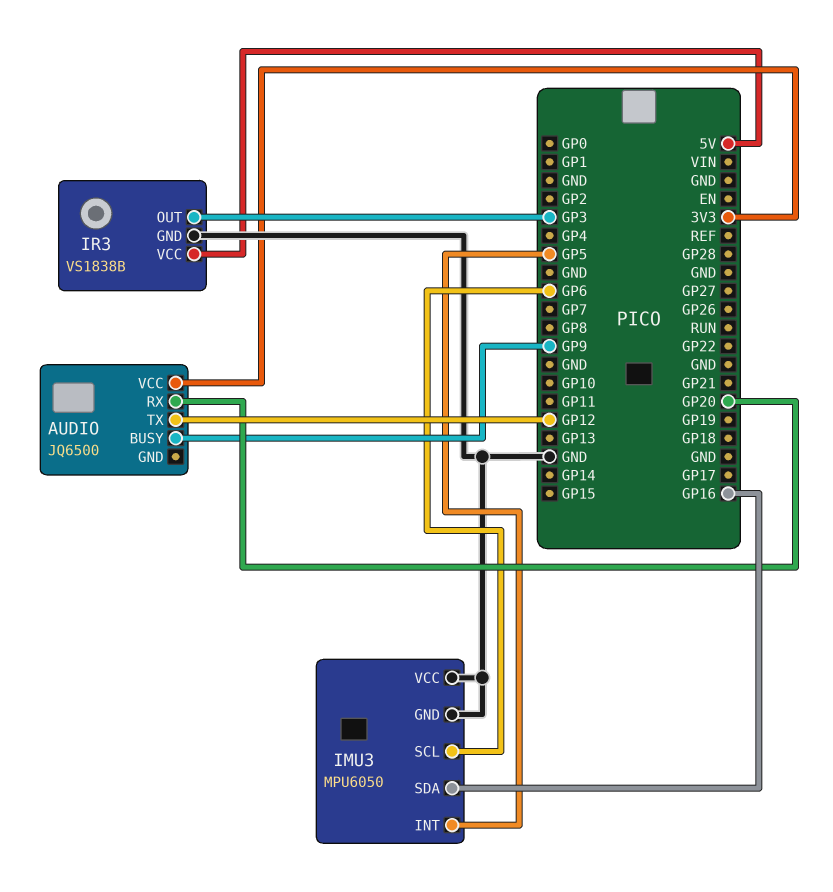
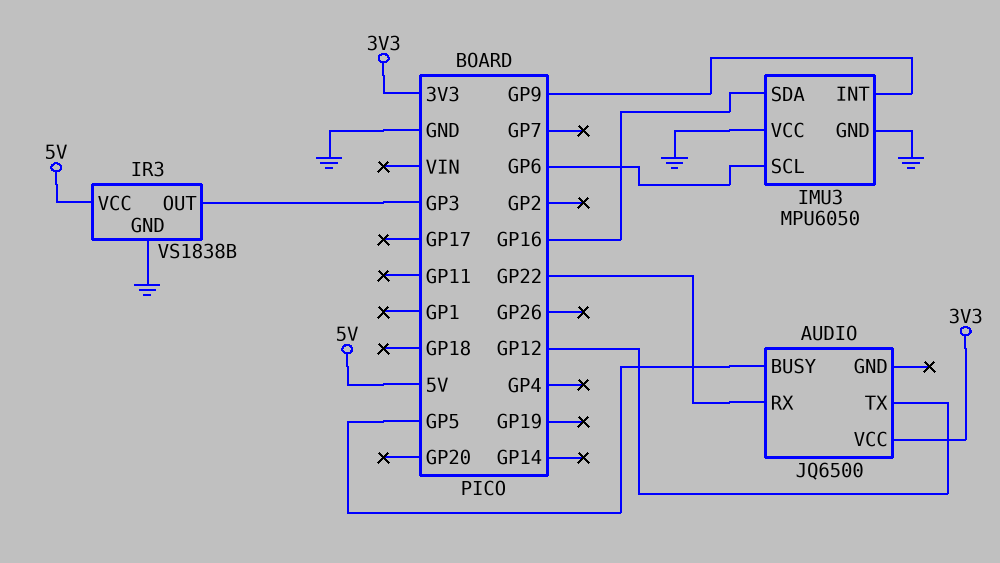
AUDIO pin BUSY: GP9 -> GP5
AUDIO pin RX: GP20 -> GP22
IMU3 pin INT: GP5 -> GP9

